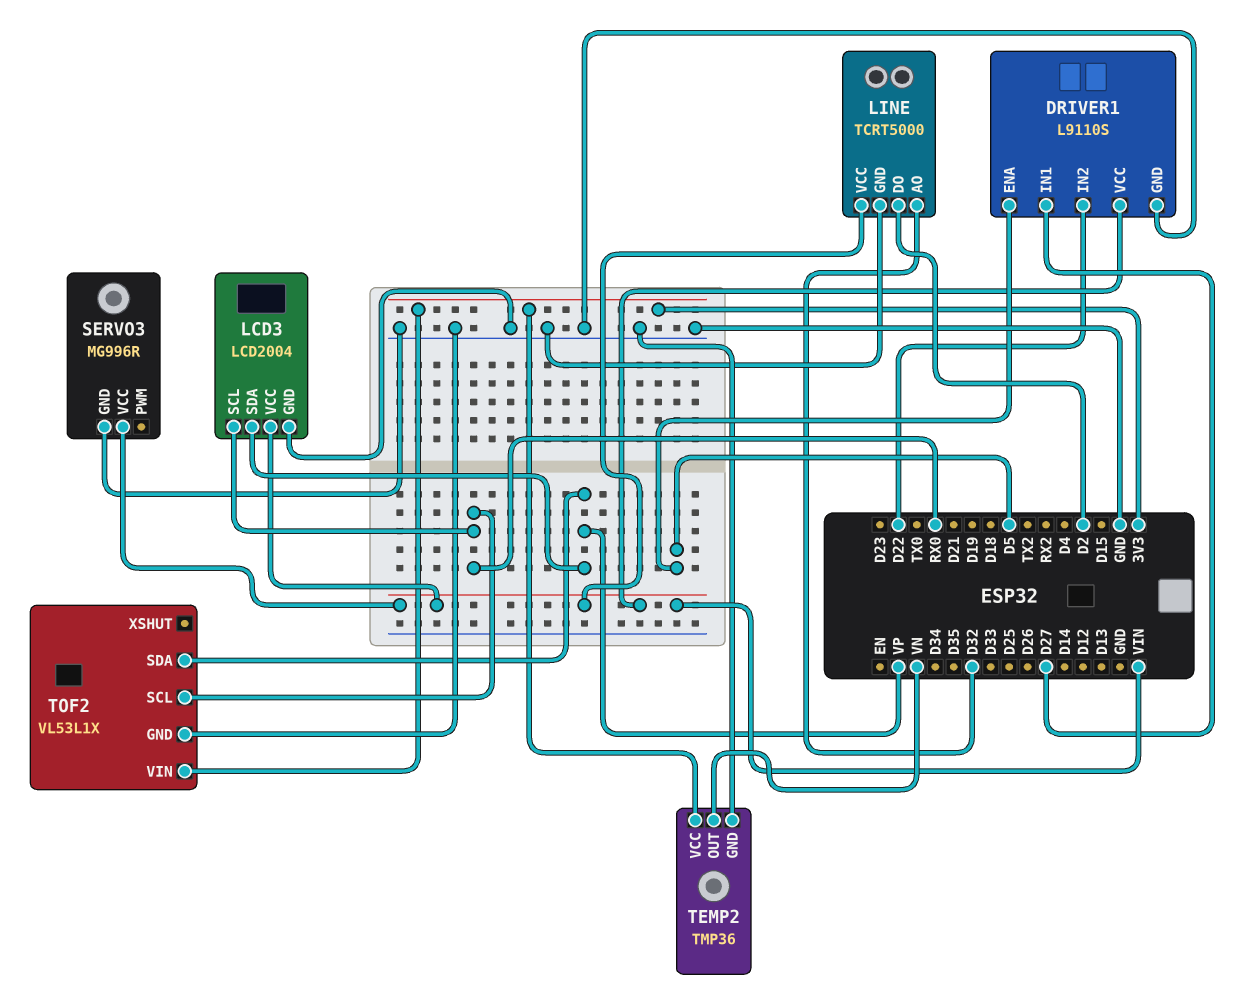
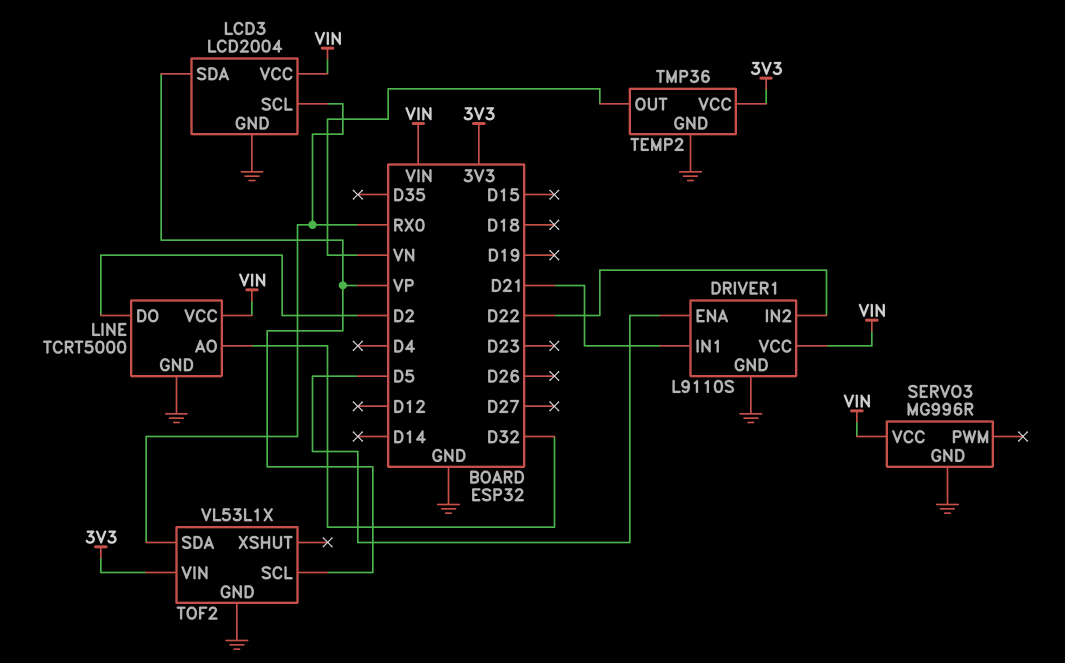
DRIVER1 pin IN1: D27 -> D21
TOF2 pin SCL: RX0 -> VP
TOF2 pin SDA: VP -> RX0

